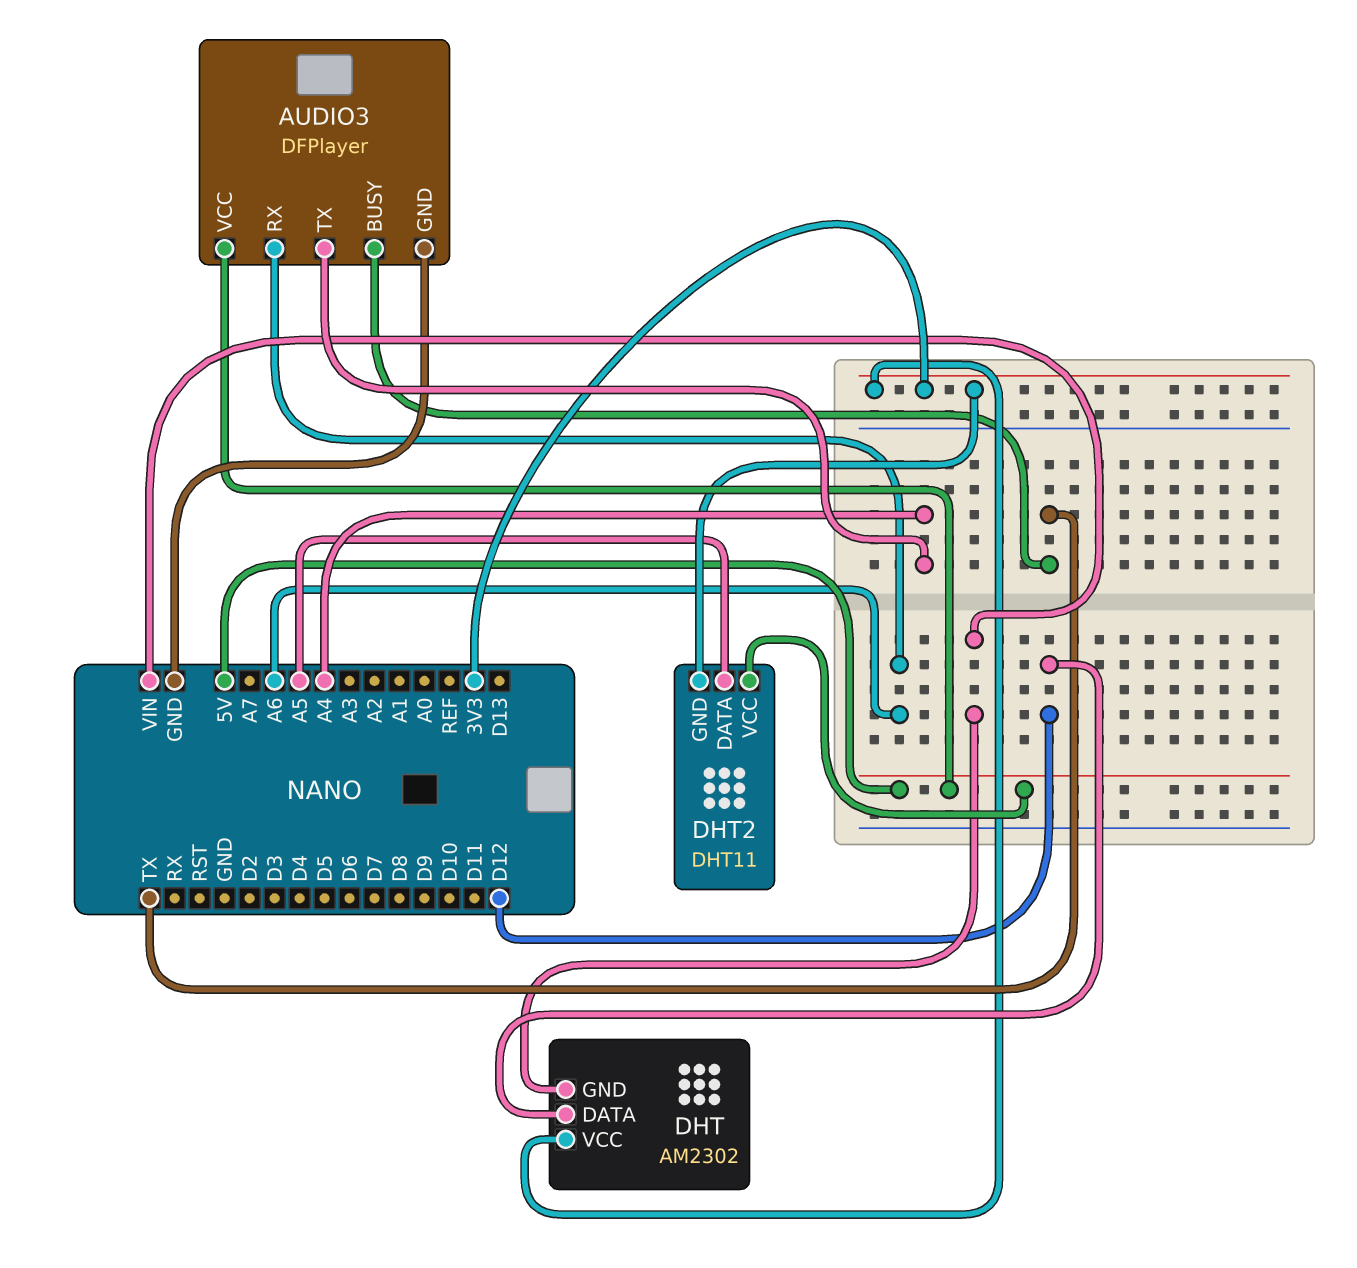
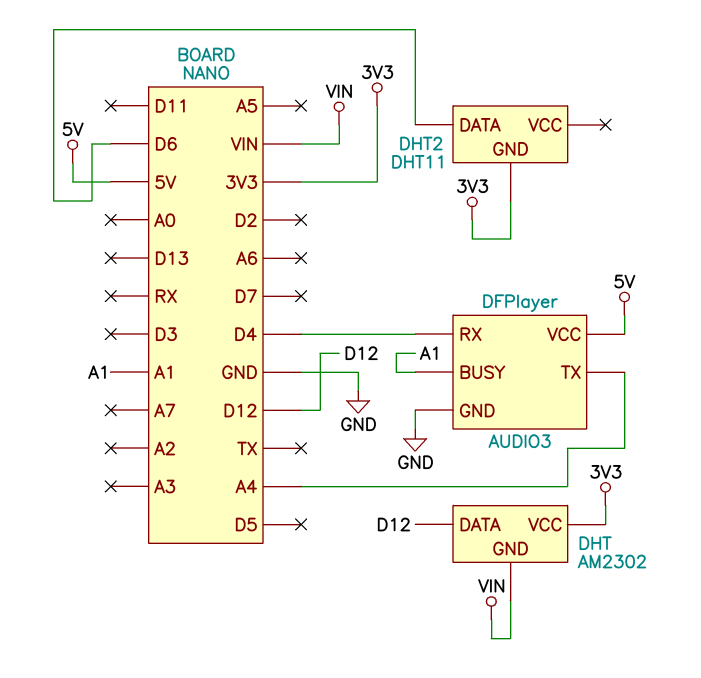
AUDIO3 pin BUSY: TX -> A1
AUDIO3 pin RX: A6 -> D4
DHT2 pin DATA: A5 -> D6
DHT2 pin VCC: 5V -> none

